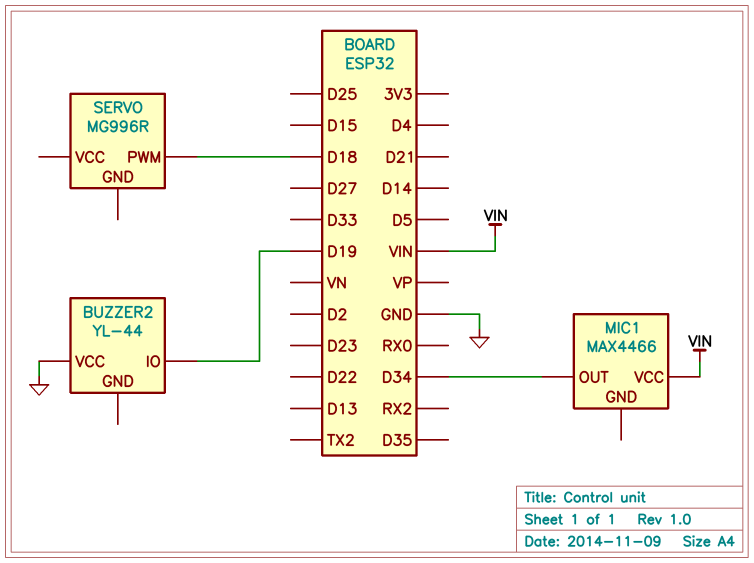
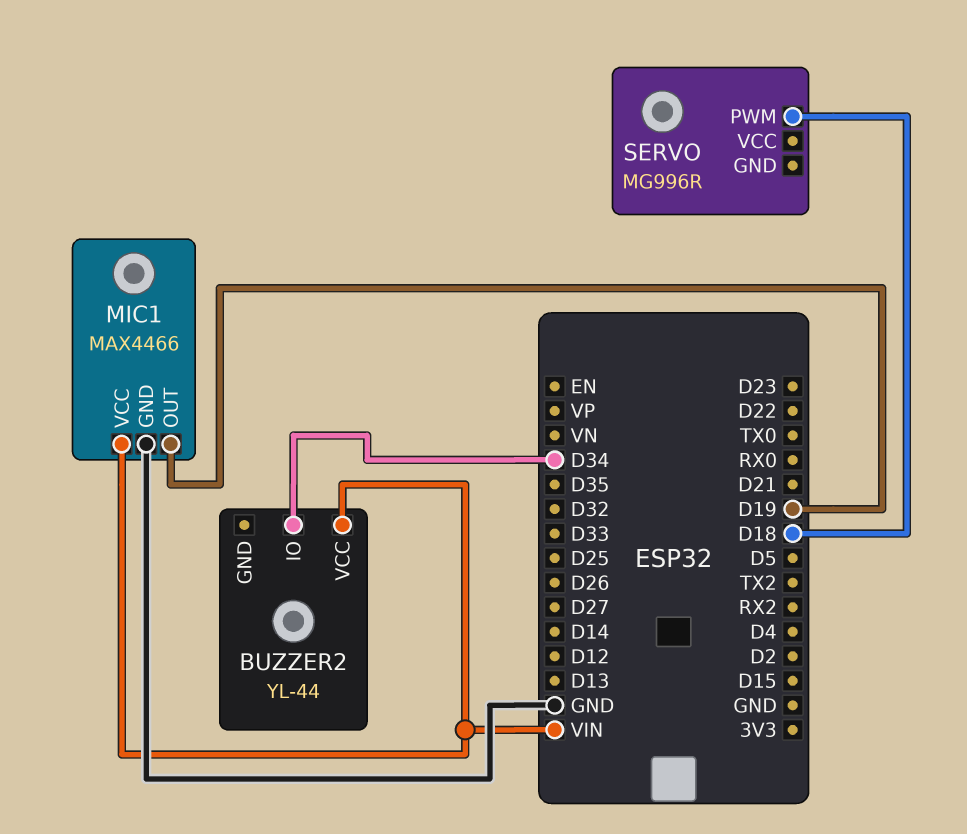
BUZZER2 pin IO: D19 -> D34
BUZZER2 pin VCC: GND -> VIN
MIC1 pin GND: none -> GND
MIC1 pin OUT: D34 -> D19

